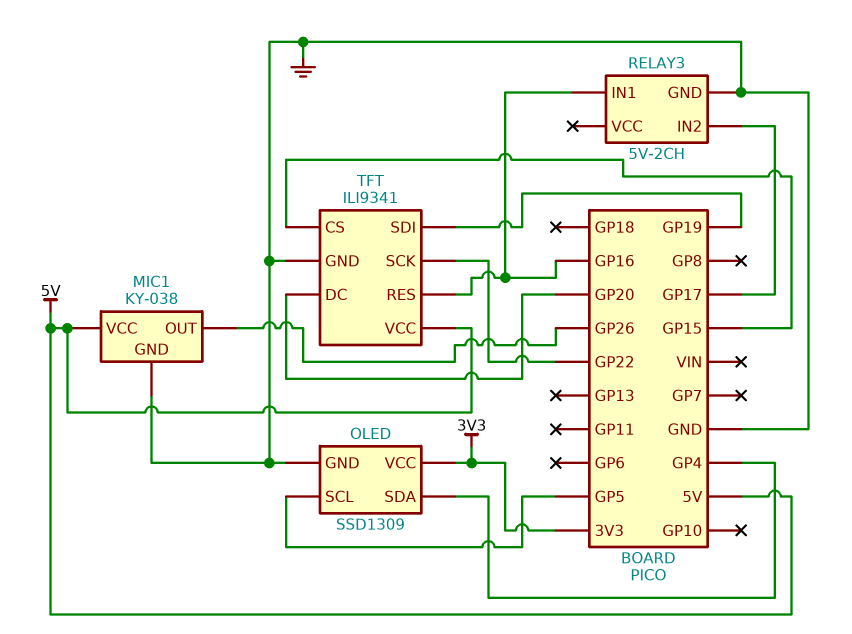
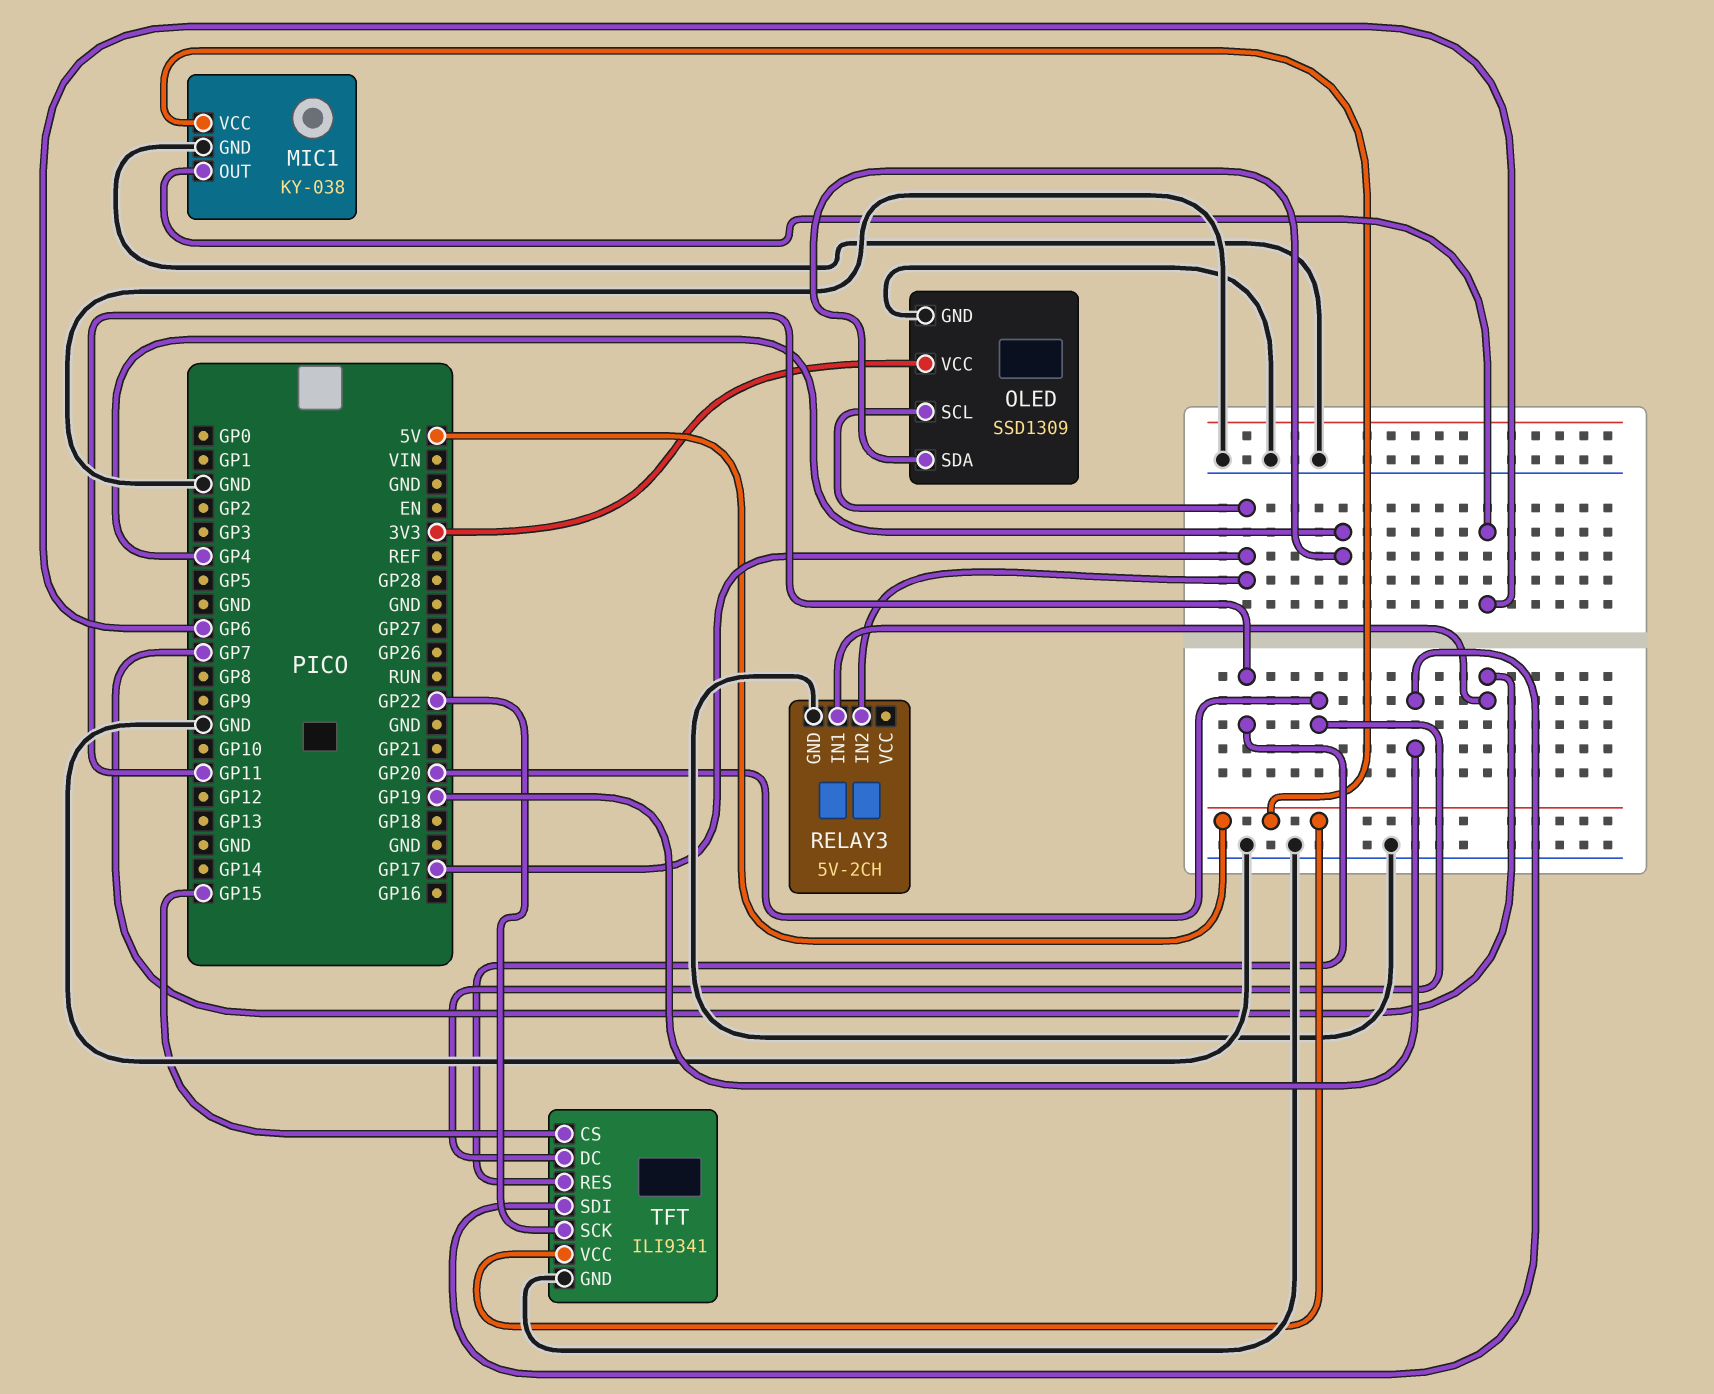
MIC1 pin OUT: GP26 -> GP6
OLED pin SCL: GP5 -> GP17
RELAY3 pin IN1: GP16 -> GP7
TFT pin RES: GP16 -> GP11

